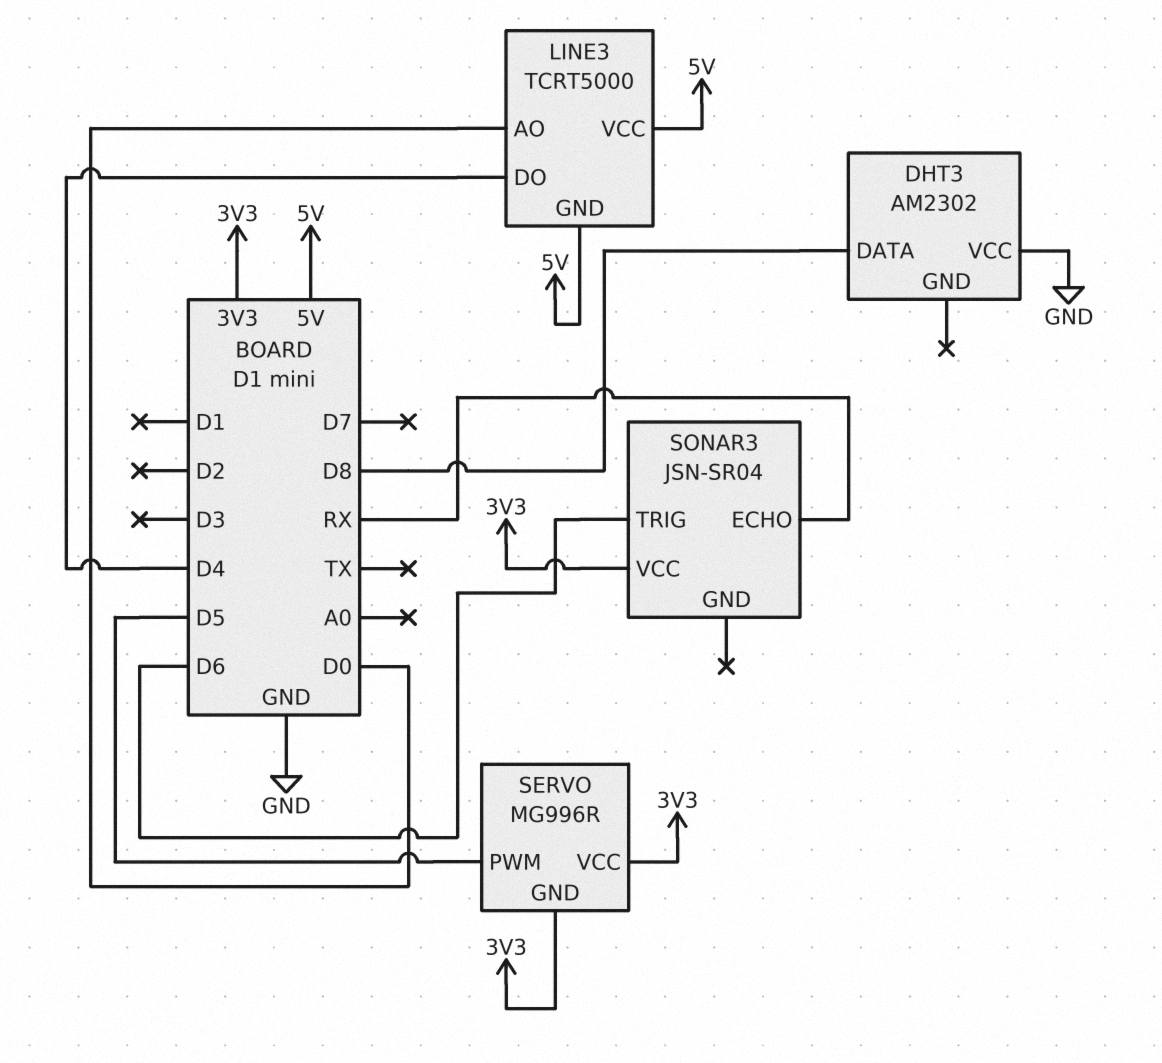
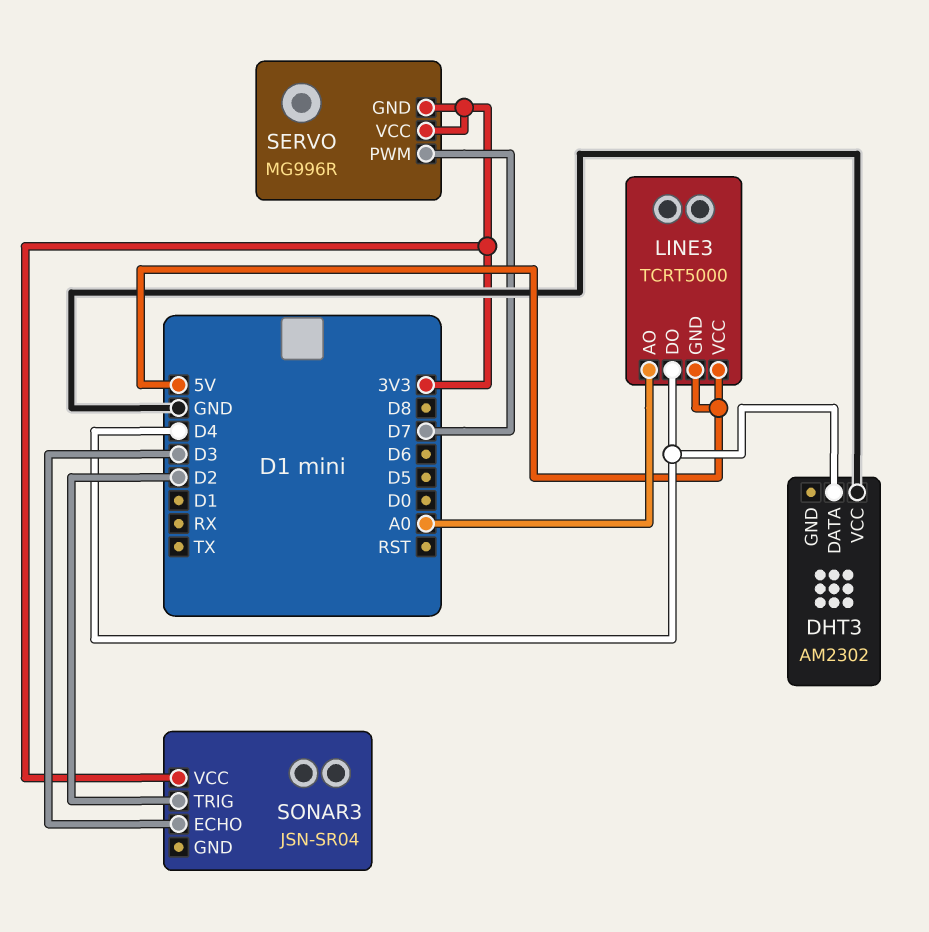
DHT3 pin DATA: D8 -> D4
LINE3 pin AO: D0 -> A0
SERVO pin PWM: D5 -> D7
SONAR3 pin ECHO: RX -> D3
SONAR3 pin TRIG: D6 -> D2

